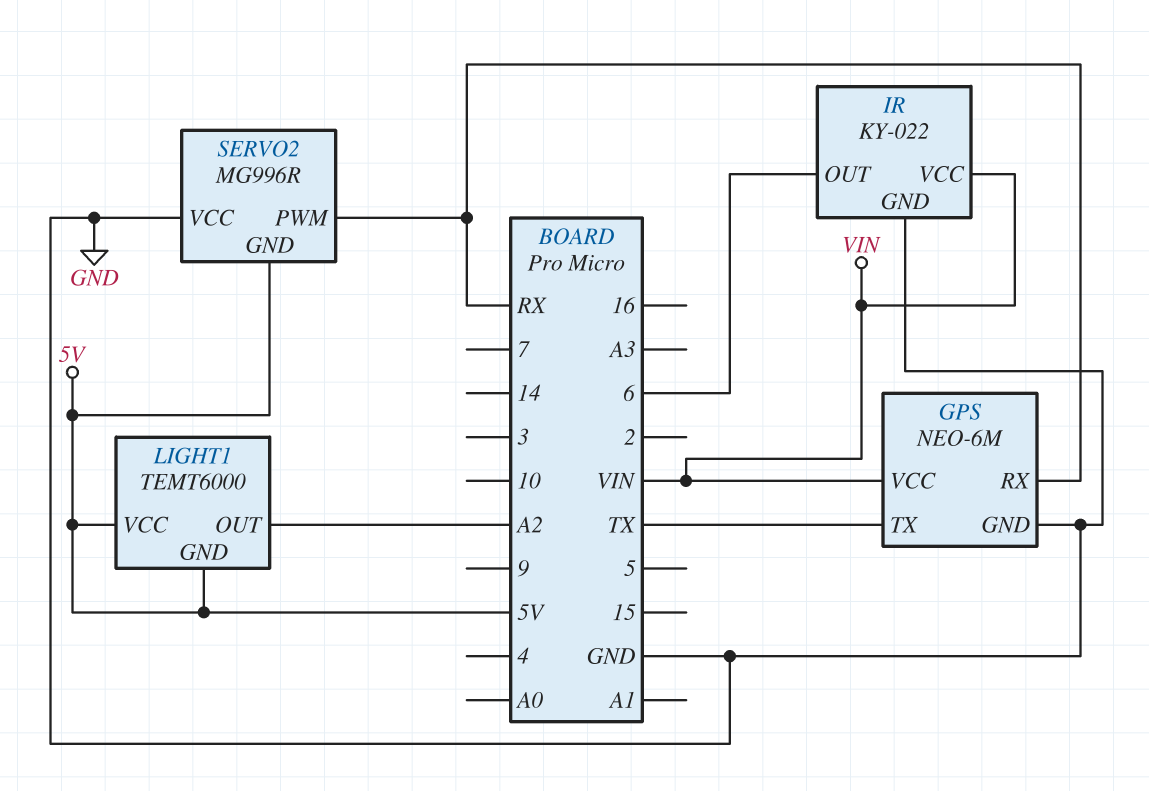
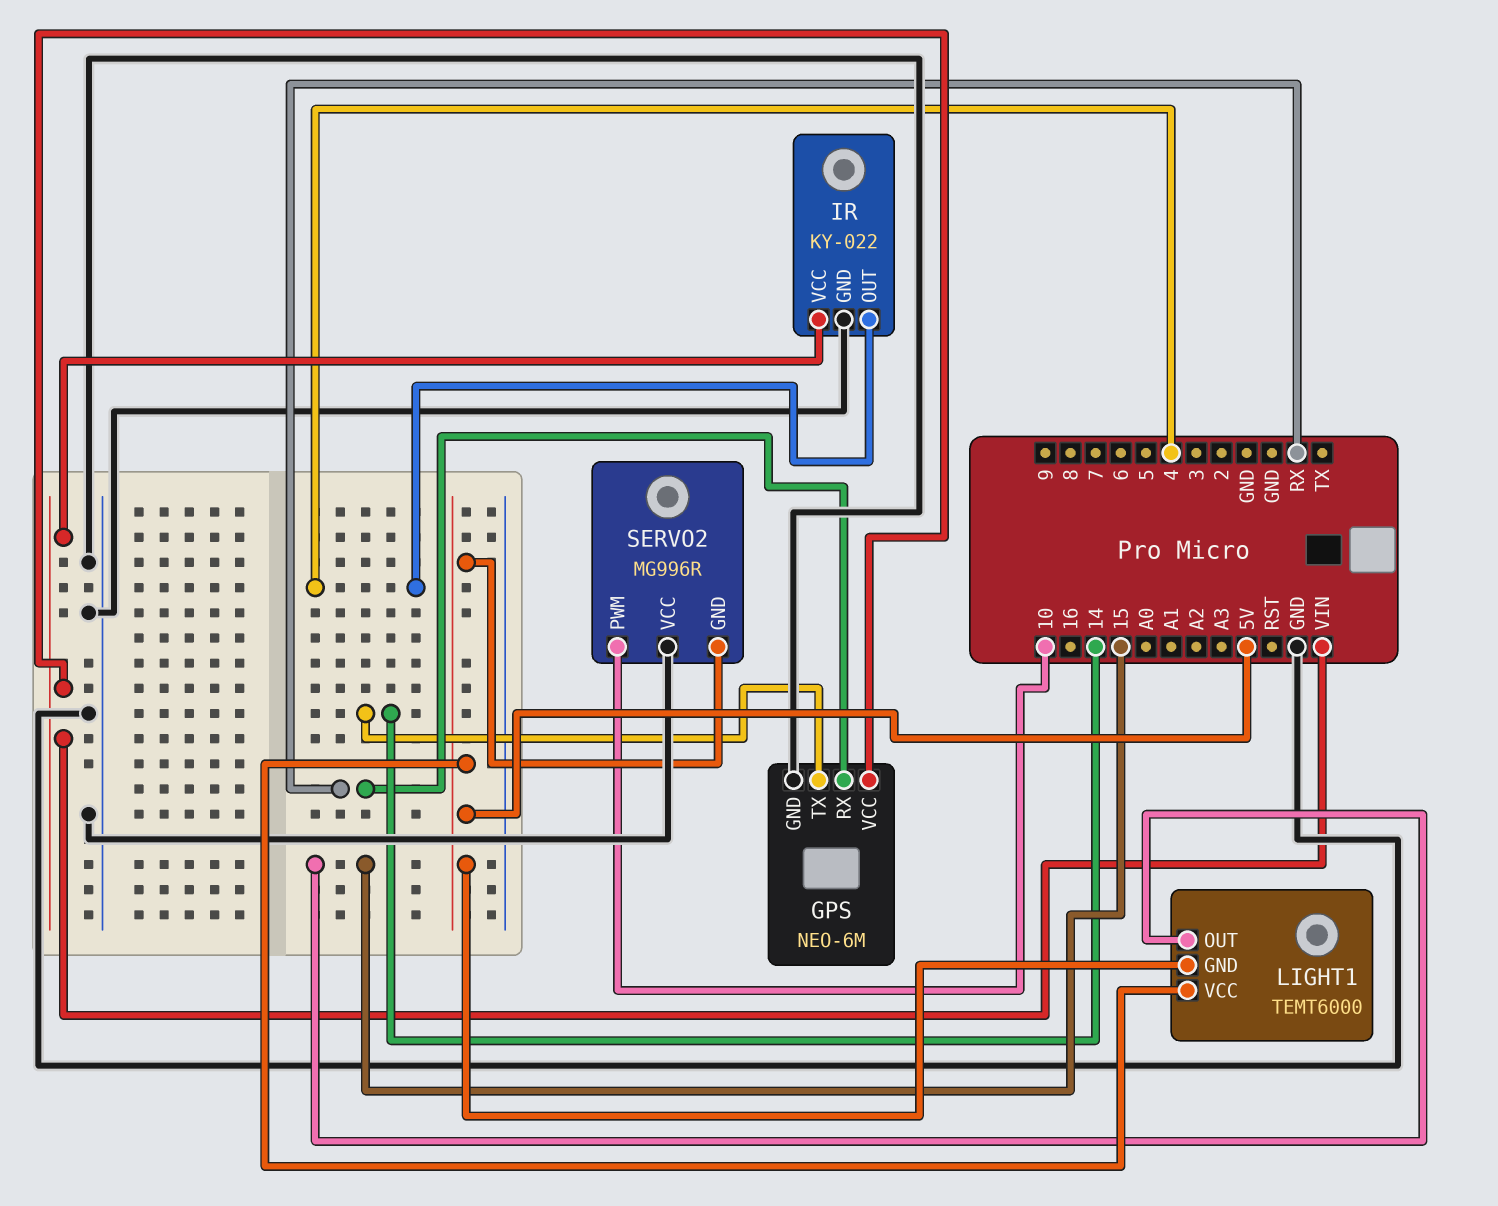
GPS pin TX: TX -> 14
IR pin OUT: 6 -> 4
LIGHT1 pin OUT: A2 -> 15
SERVO2 pin PWM: RX -> 10

